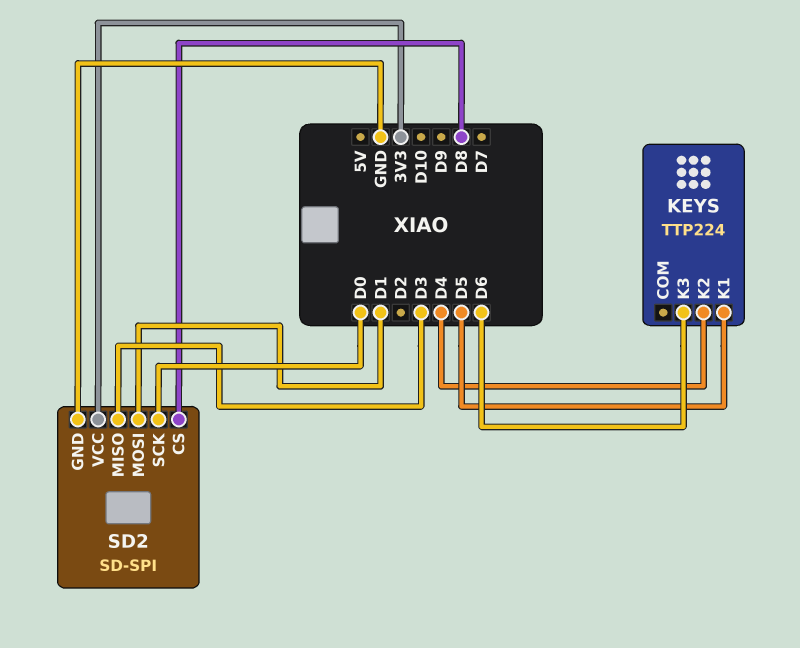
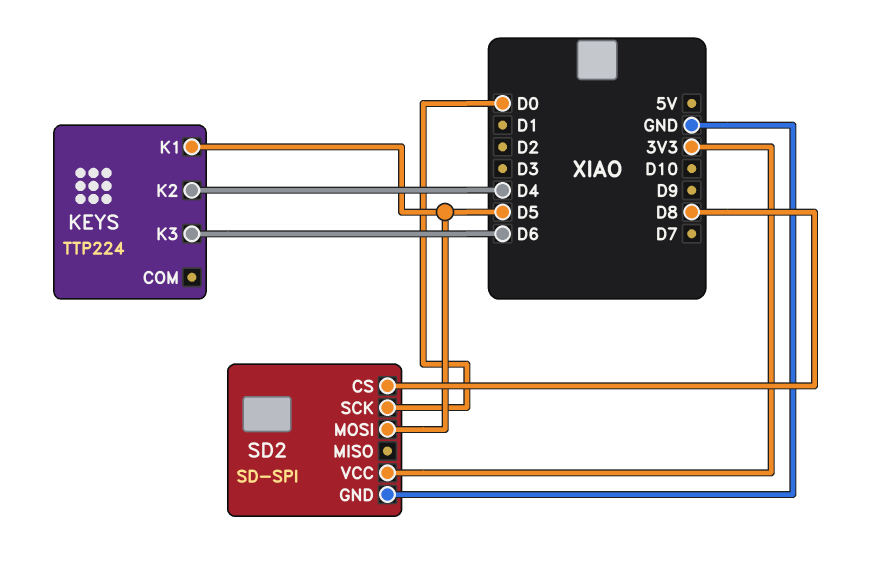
SD2 pin MISO: D3 -> none
SD2 pin MOSI: D1 -> D5

